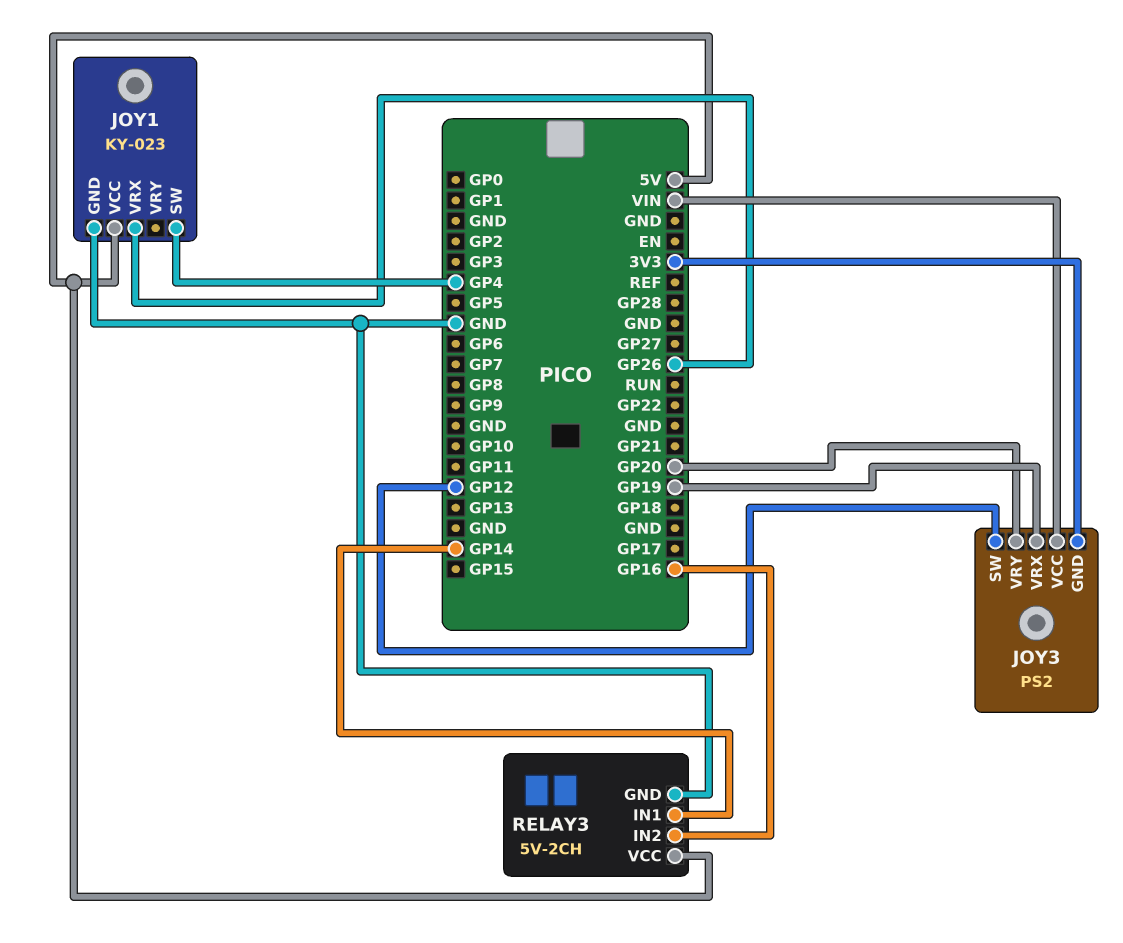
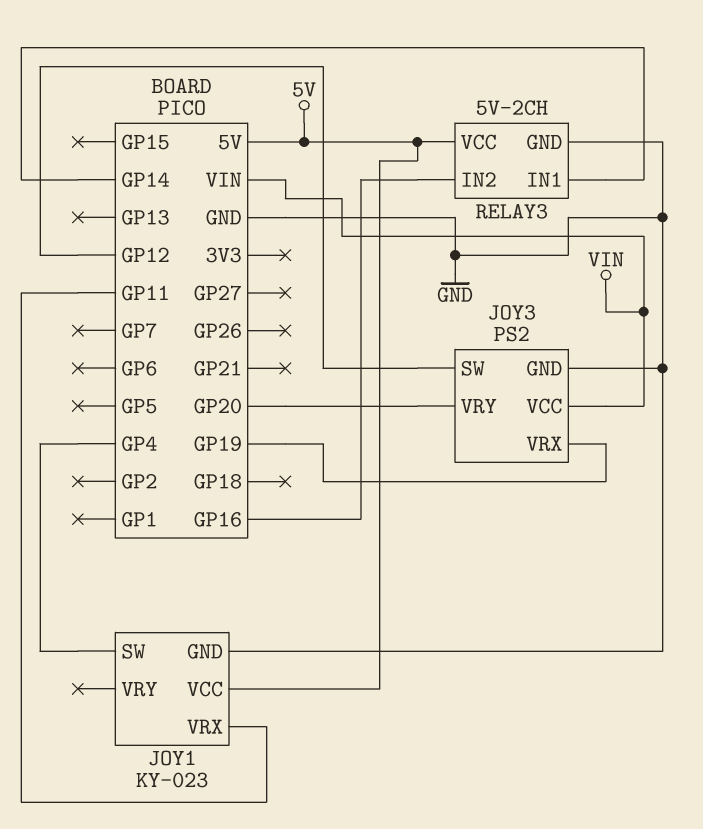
JOY1 pin VRX: GP26 -> GP11
JOY3 pin GND: 3V3 -> GND

